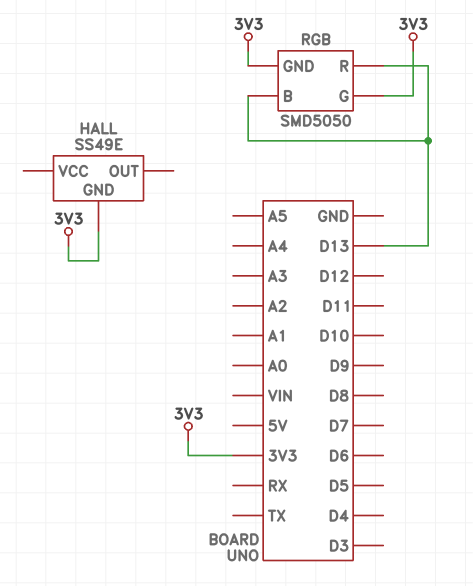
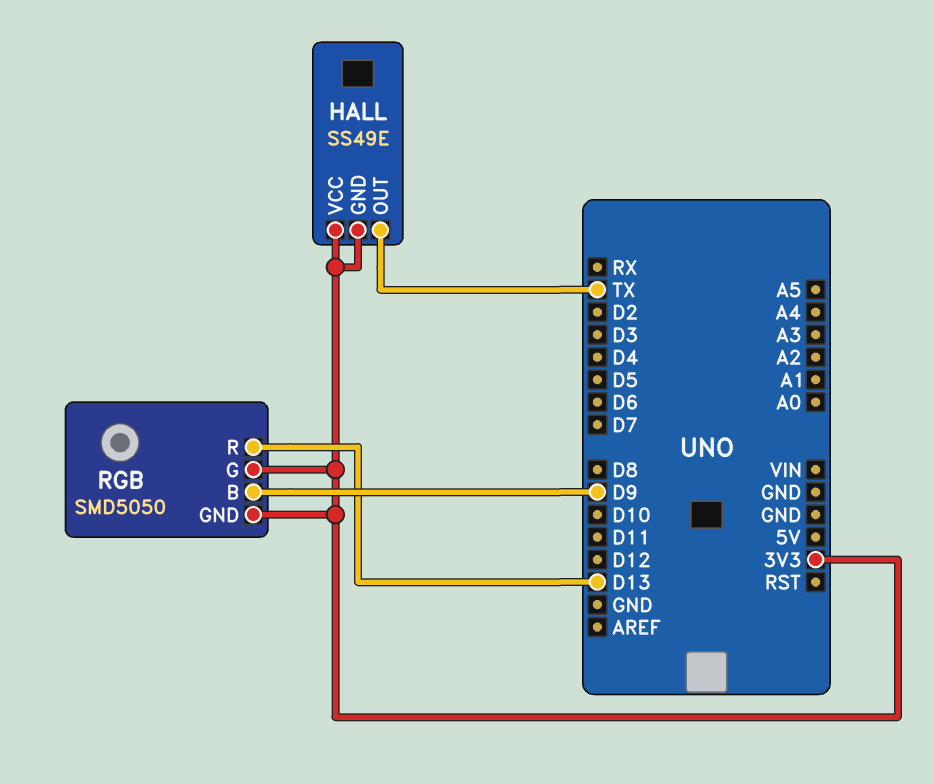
HALL pin OUT: none -> TX
HALL pin VCC: none -> 3V3
RGB pin B: D13 -> D9

